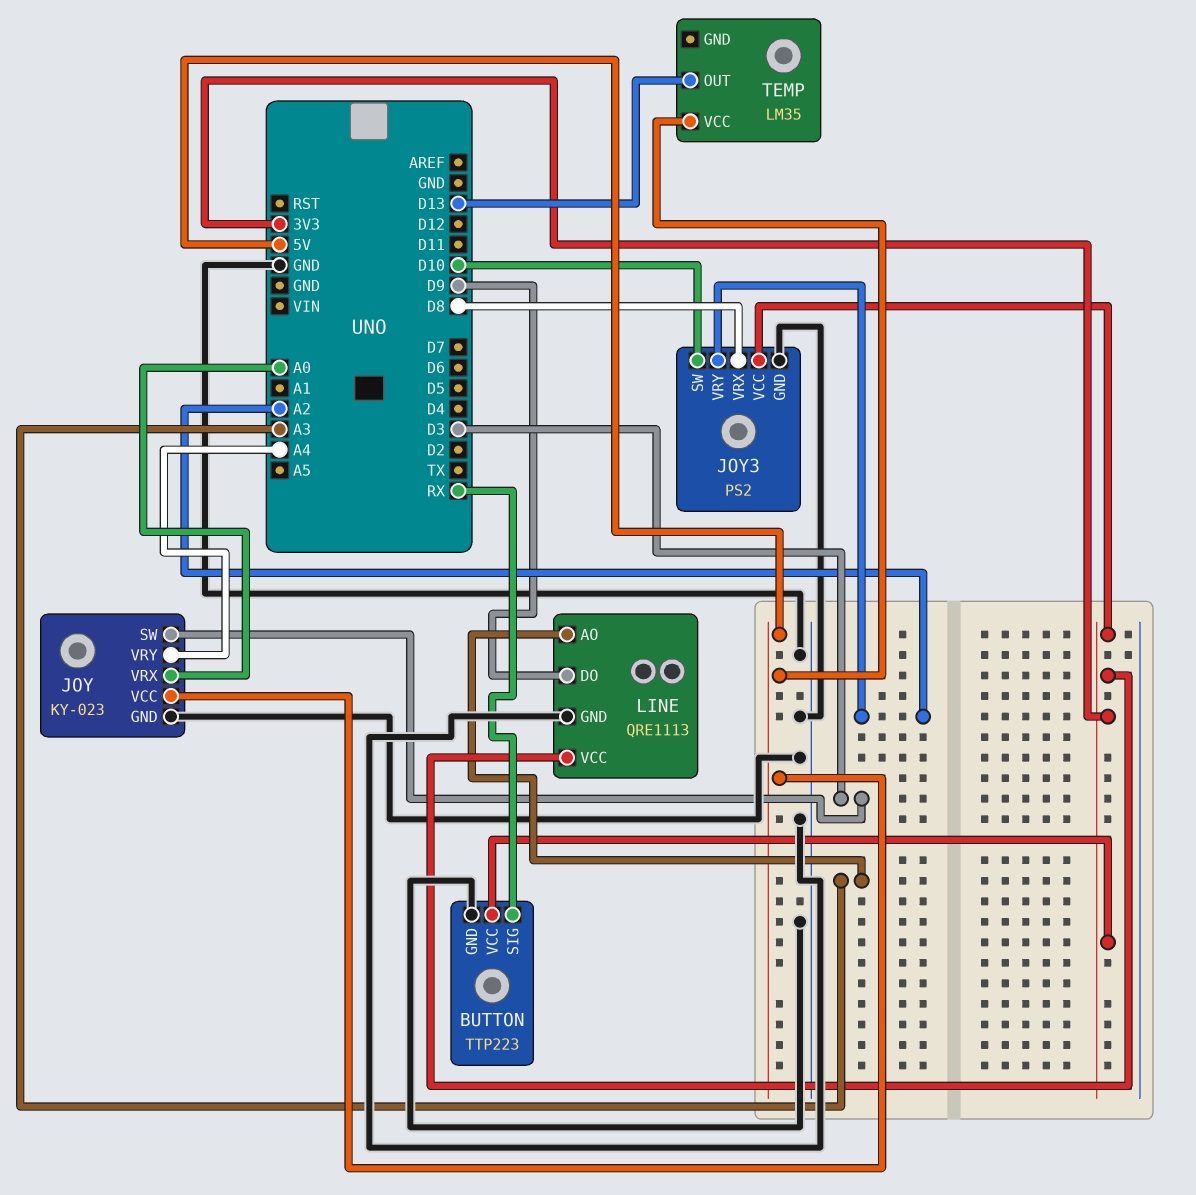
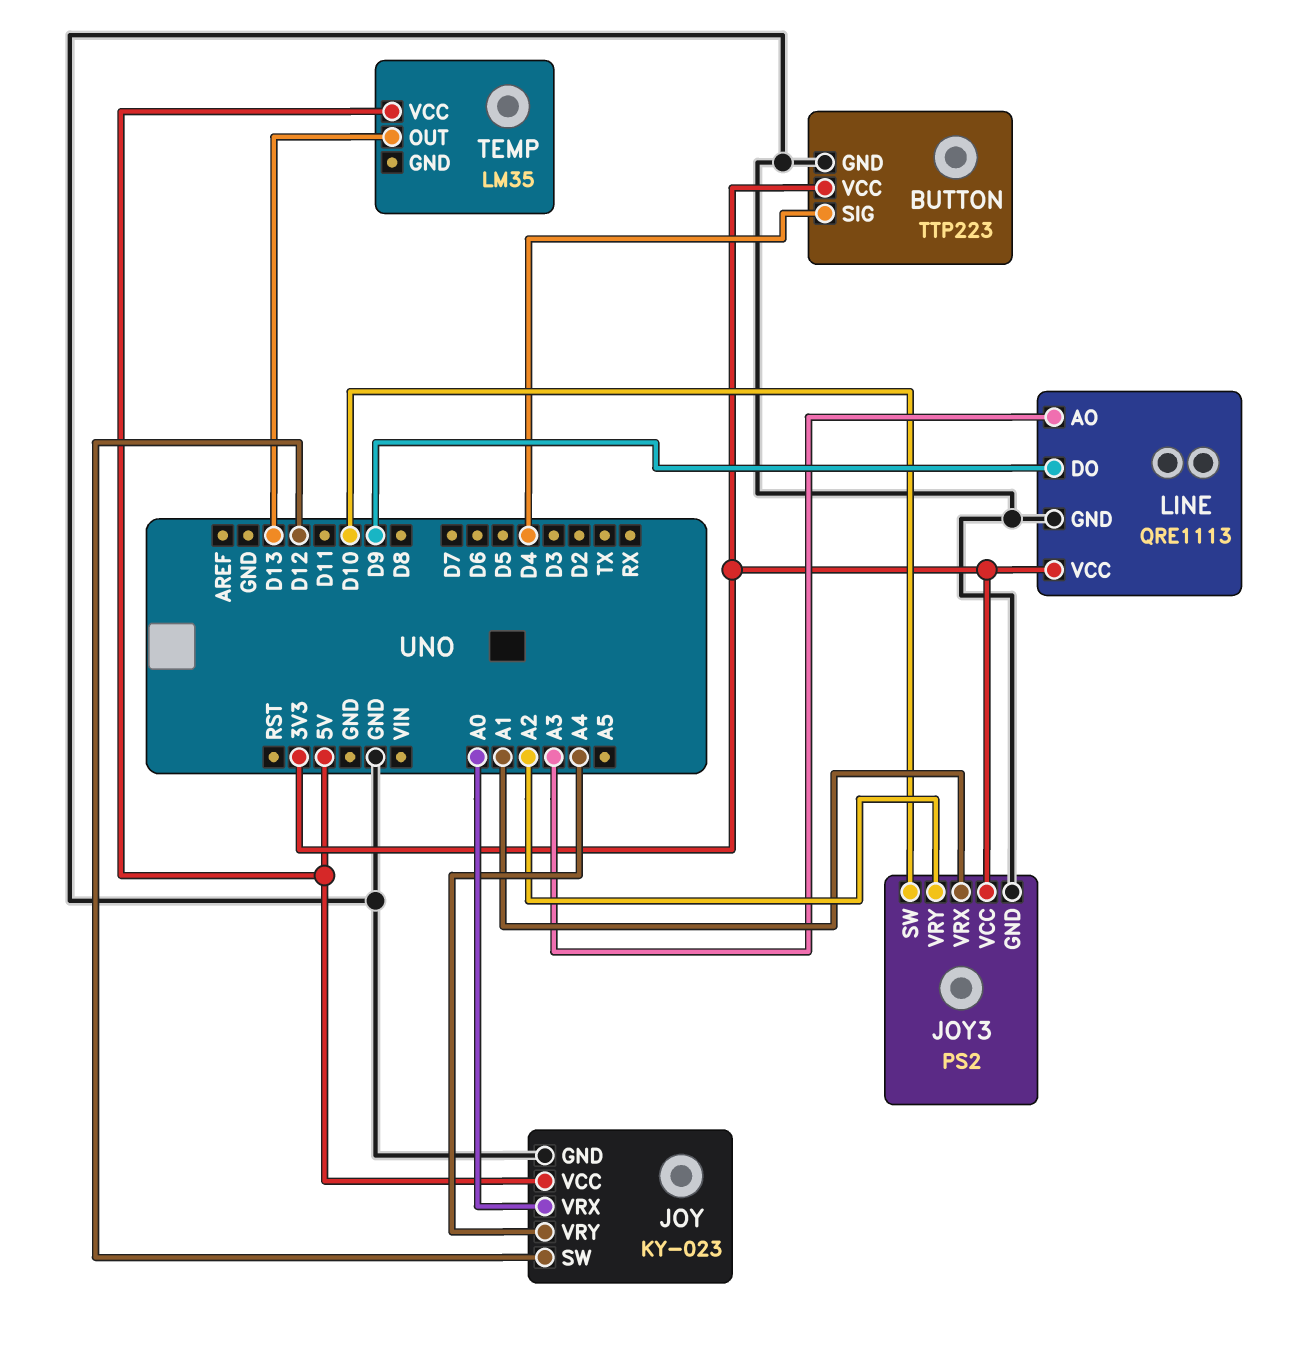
BUTTON pin SIG: RX -> D4
JOY pin SW: D3 -> D12
JOY3 pin VRX: D8 -> A1

